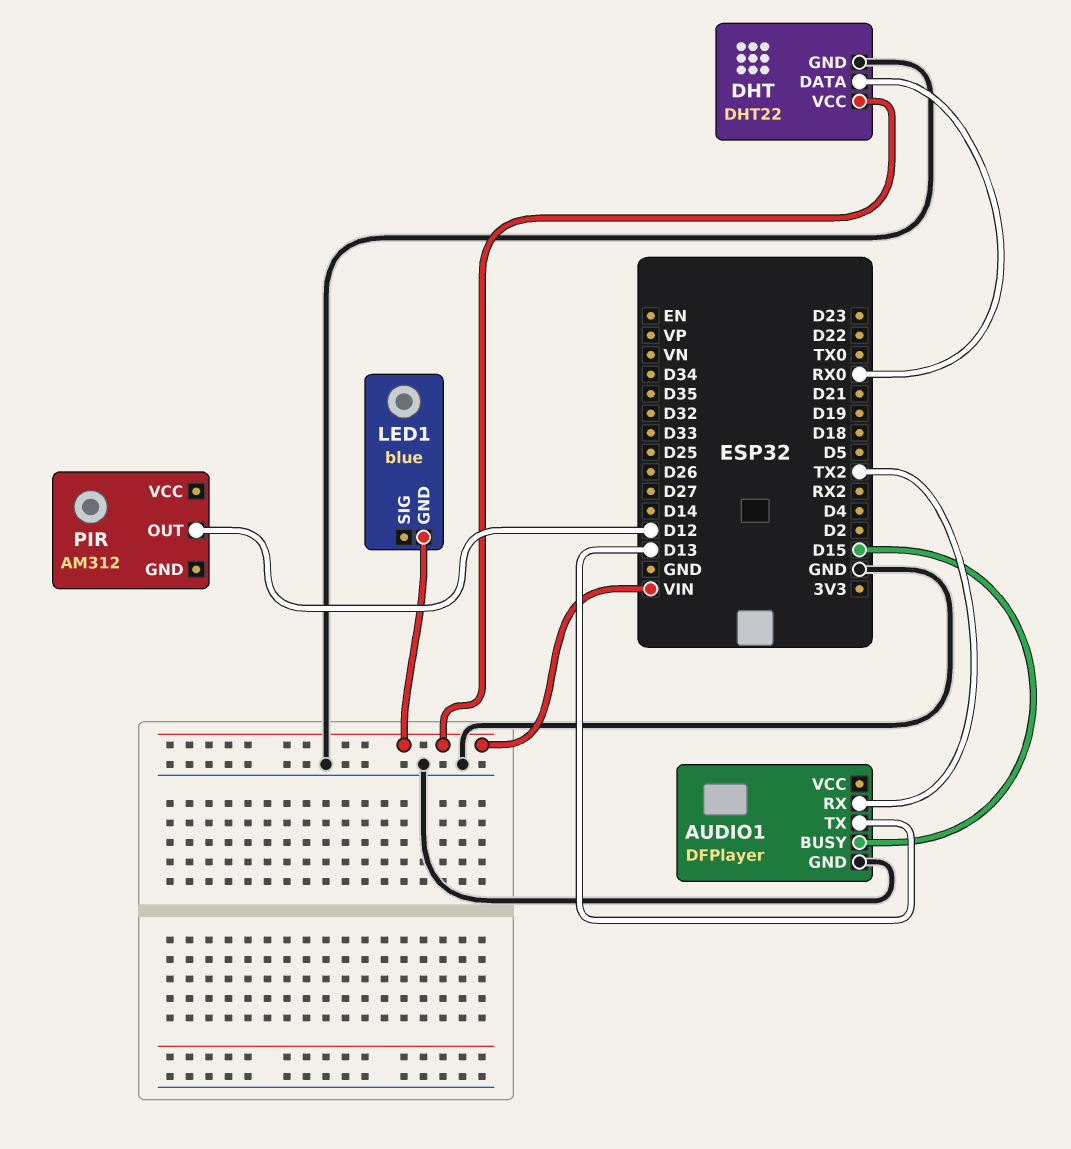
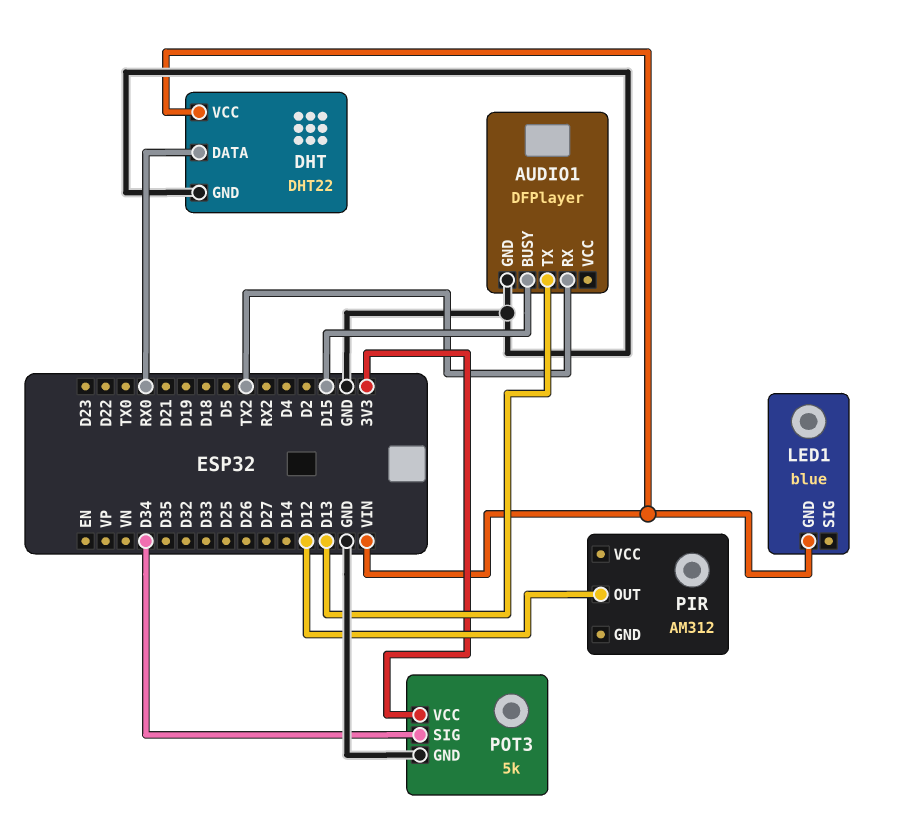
POT3: none -> 5k
POT3 pin GND: none -> GND
POT3 pin SIG: none -> D34
POT3 pin VCC: none -> 3V3

